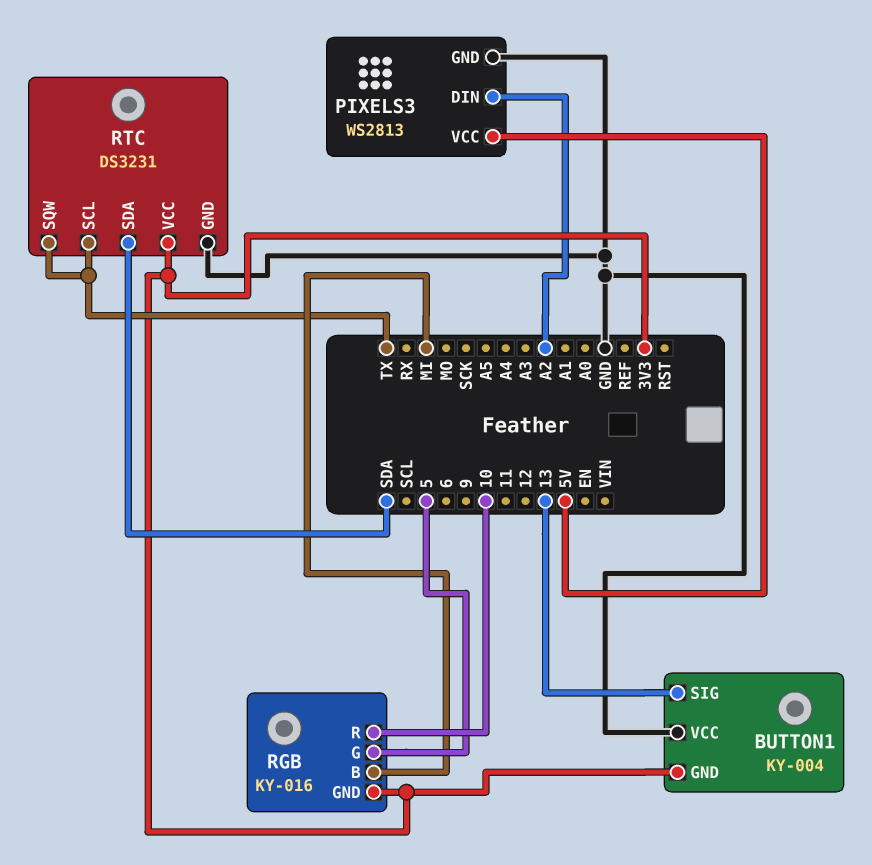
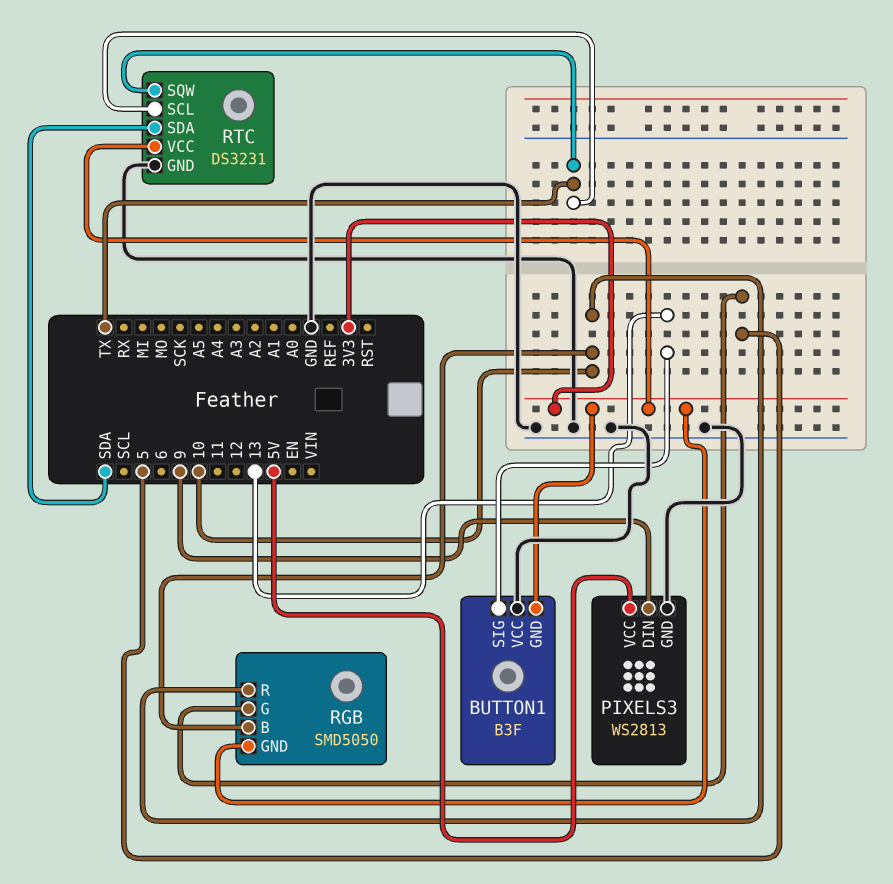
BUTTON1: KY-004 -> B3F
PIXELS3 pin DIN: A2 -> 9
RGB: KY-016 -> SMD5050
RGB pin B: MI -> 10

